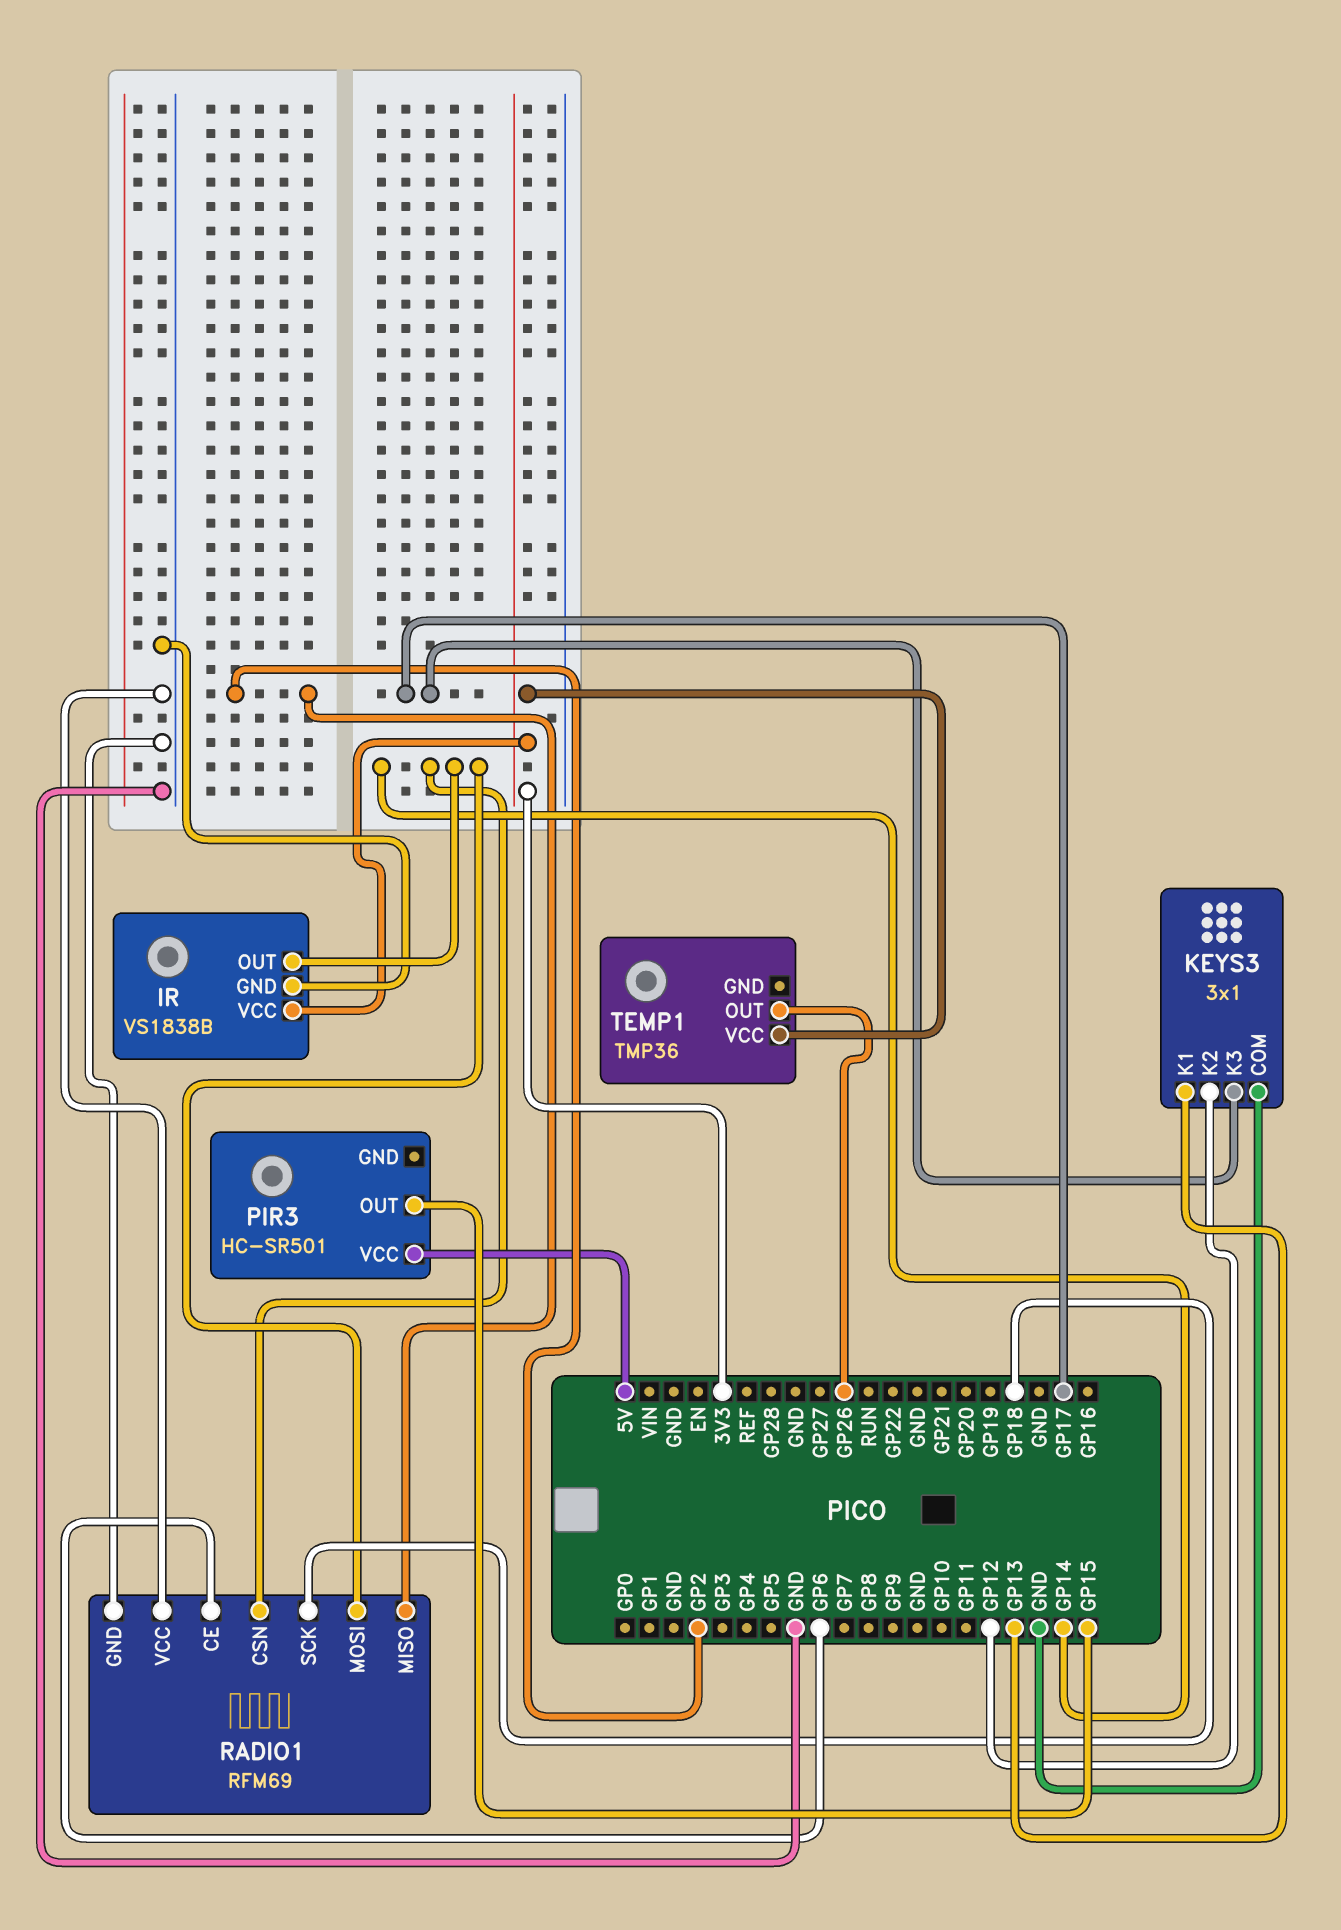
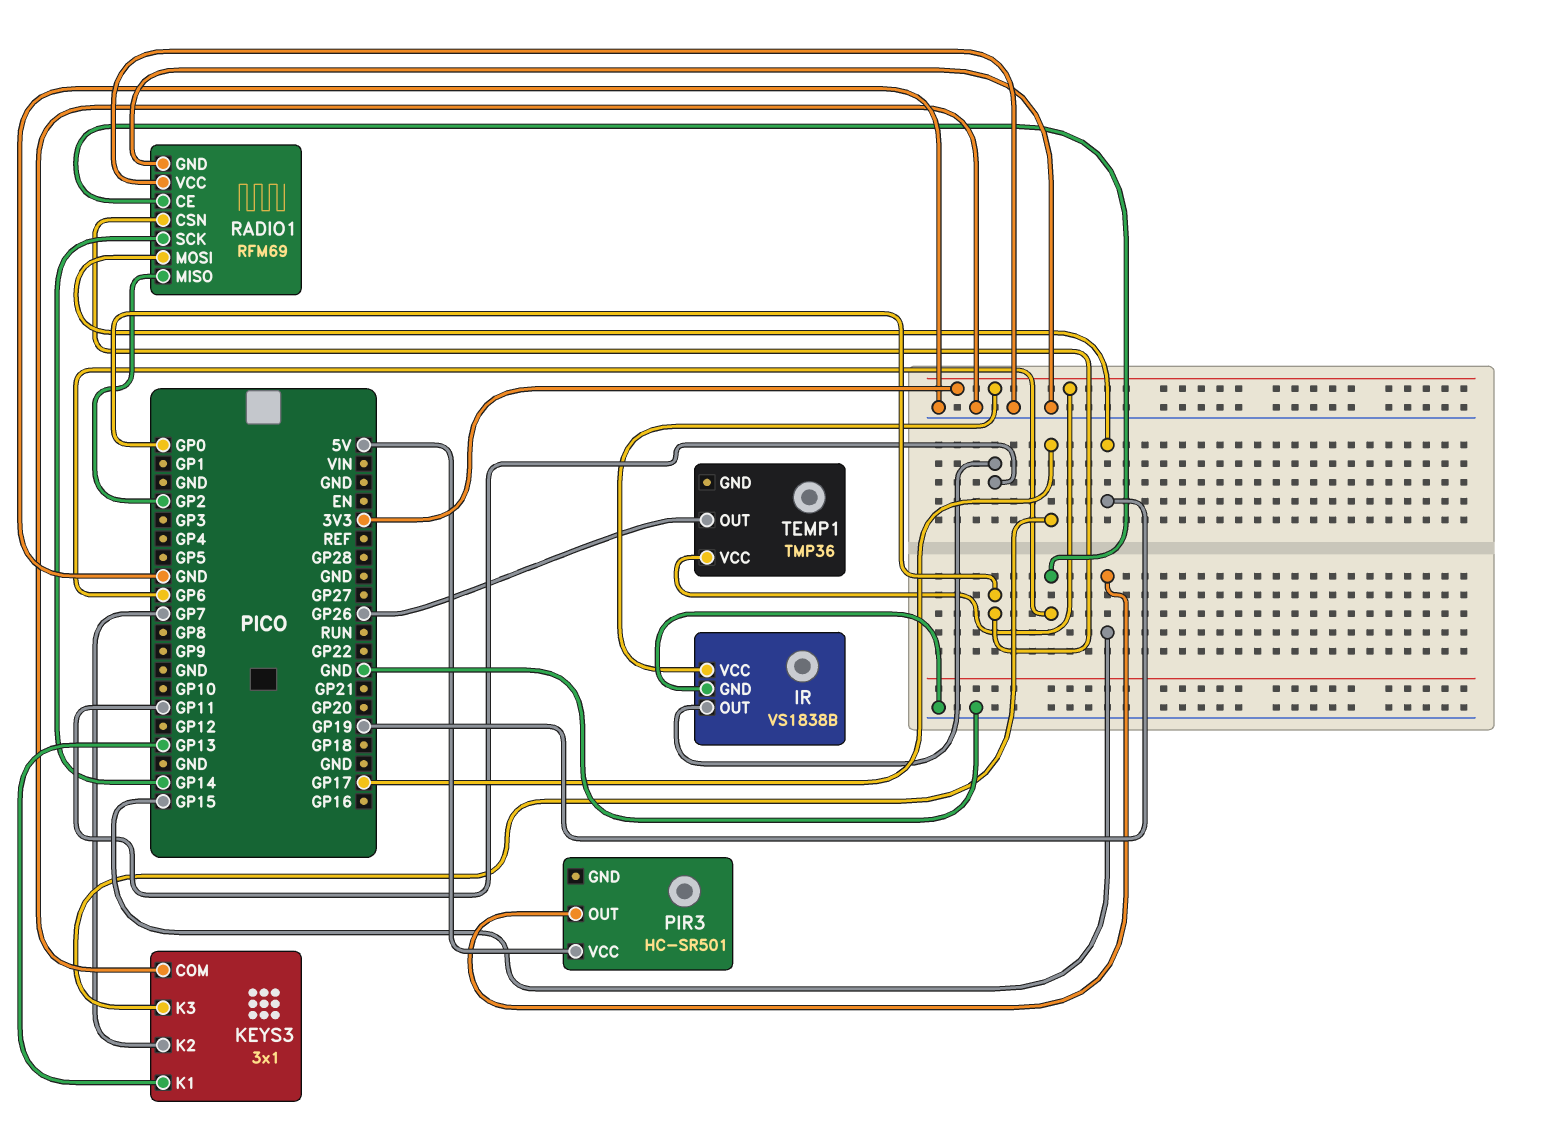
IR pin OUT: GP14 -> GP11
KEYS3 pin K2: GP12 -> GP7
RADIO1 pin CSN: GP14 -> GP0
RADIO1 pin MOSI: GP14 -> GP19
RADIO1 pin SCK: GP18 -> GP14

